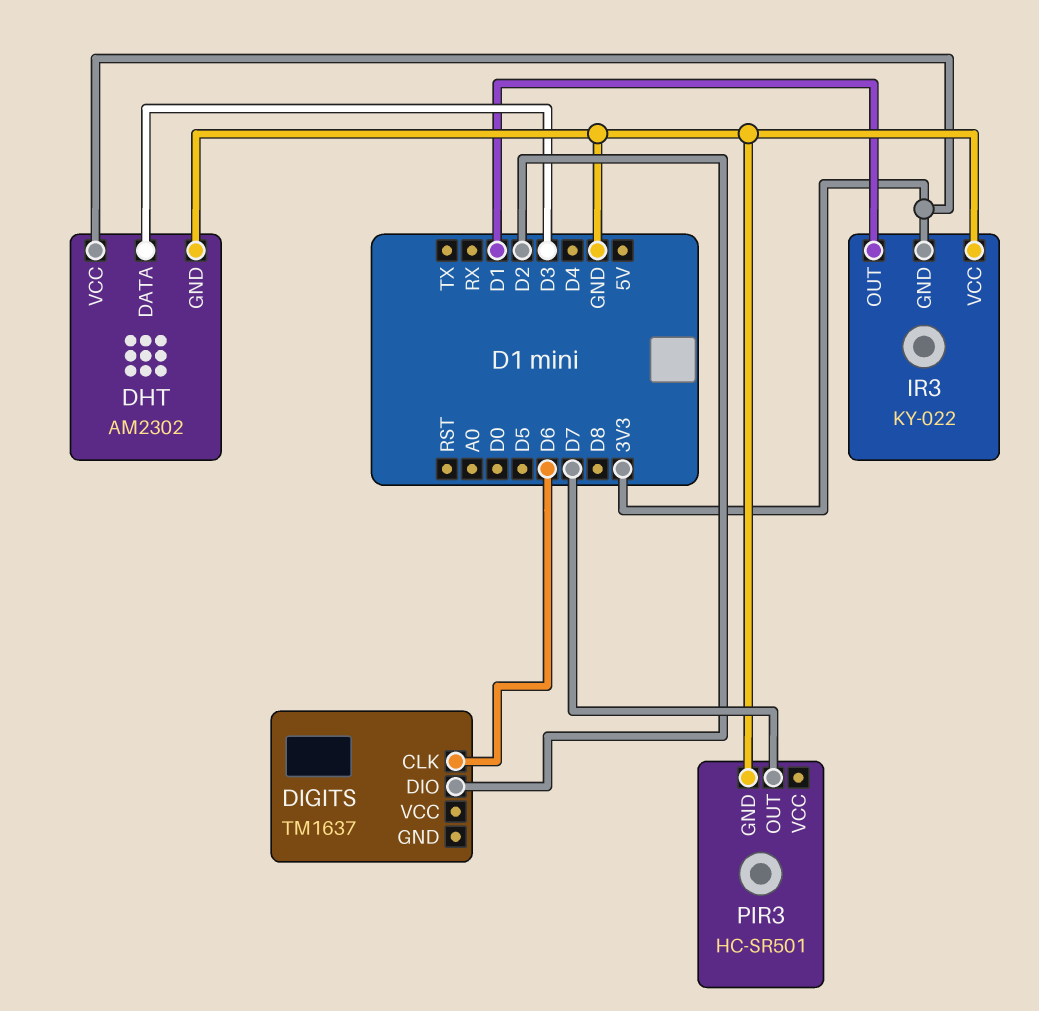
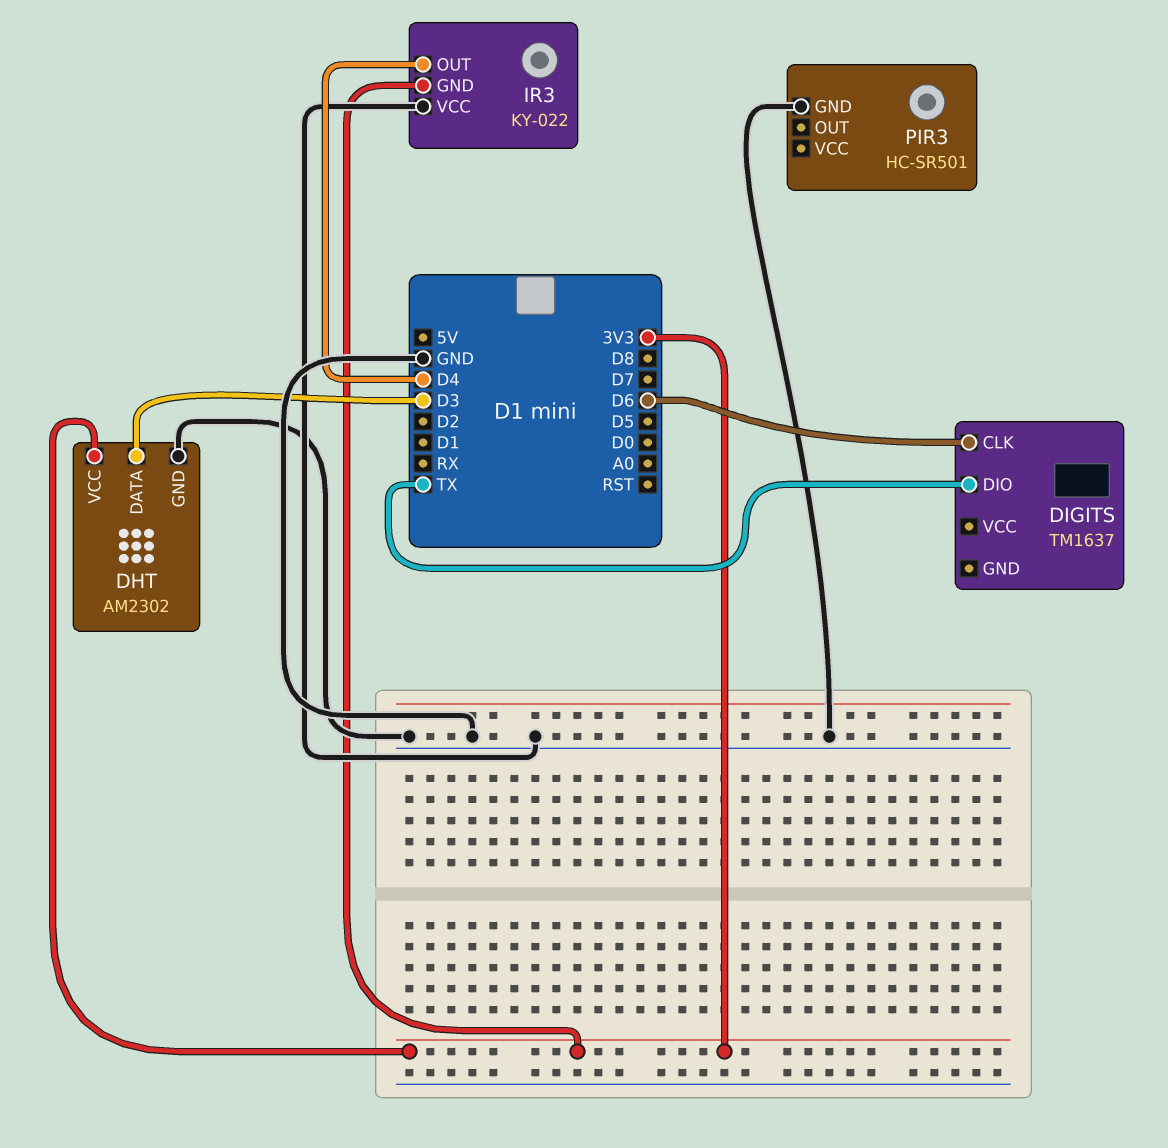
DIGITS pin DIO: D2 -> TX
IR3 pin OUT: D1 -> D4
PIR3 pin OUT: D7 -> none

